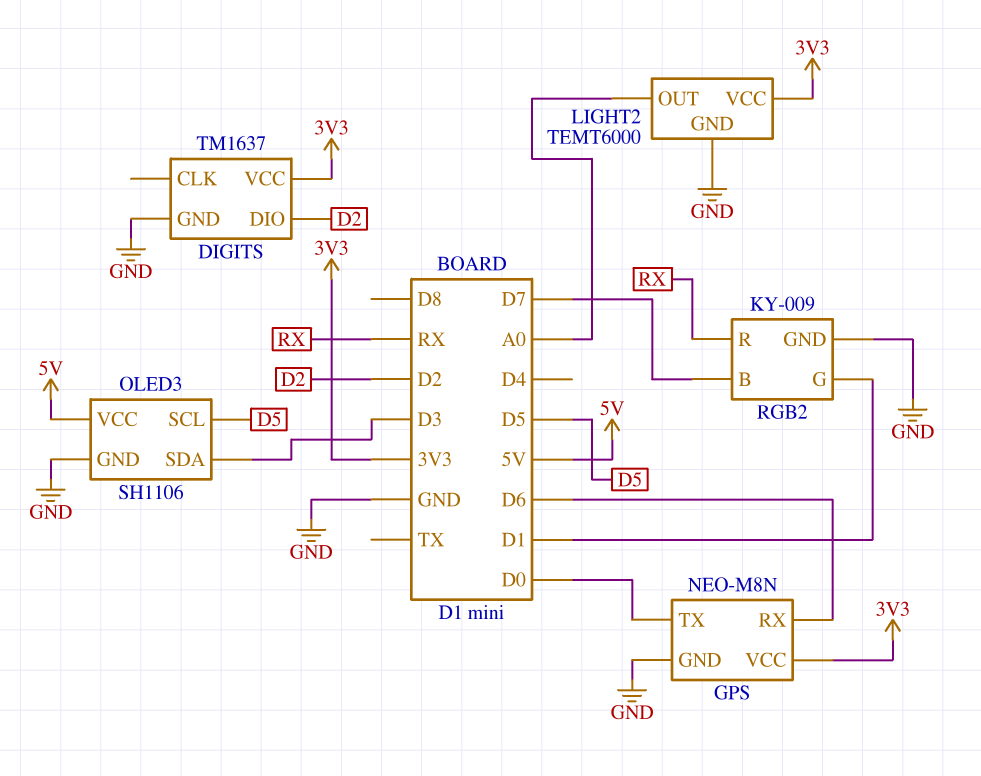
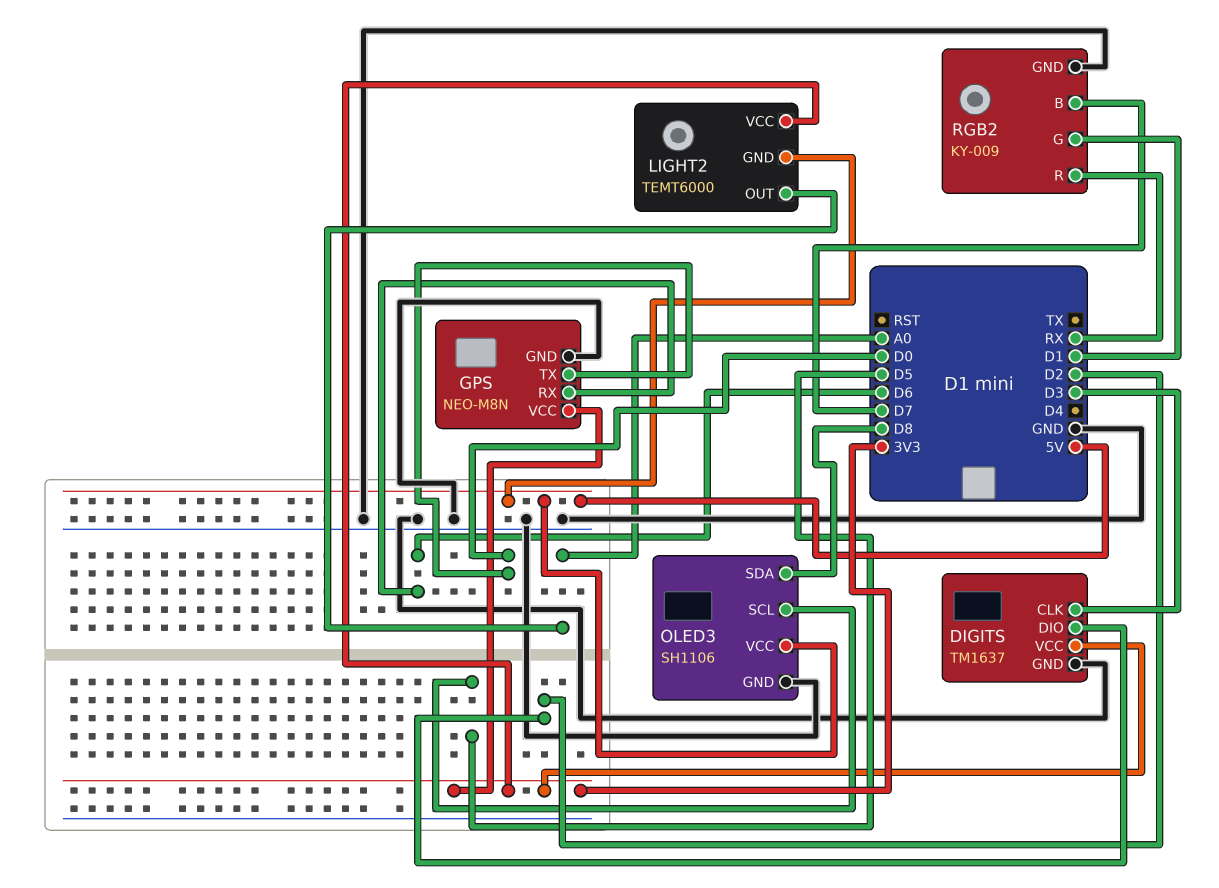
DIGITS pin CLK: none -> D3
LIGHT2 pin GND: GND -> 5V
OLED3 pin SDA: D3 -> D8

